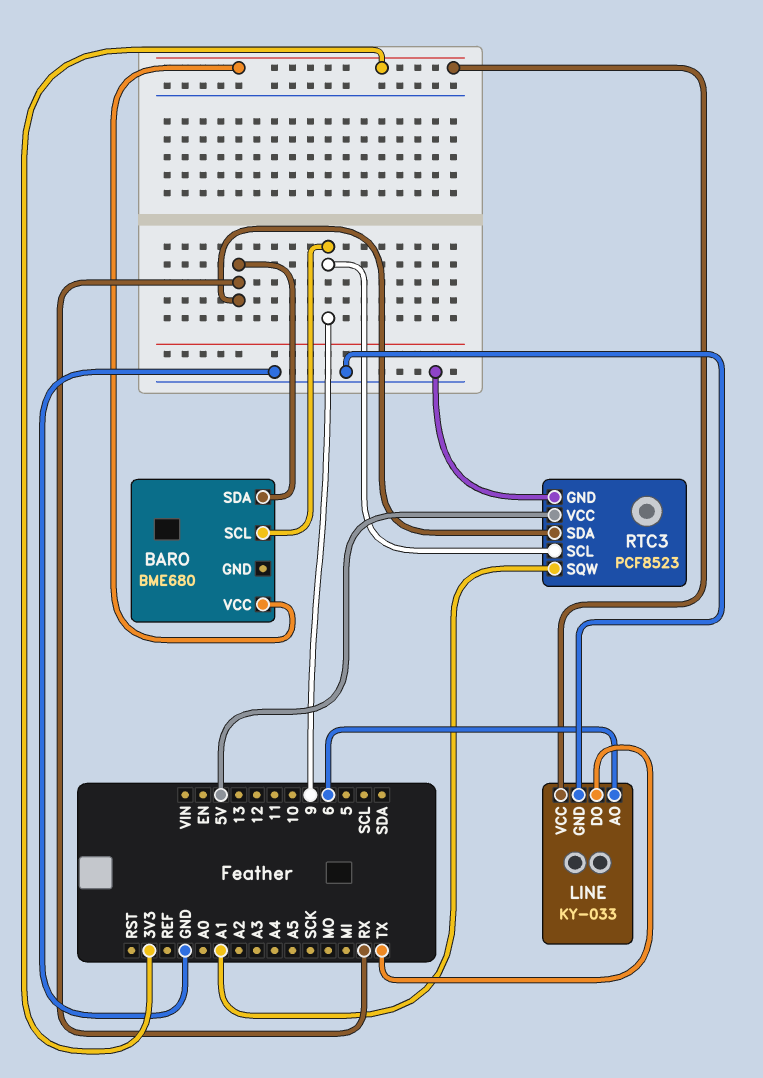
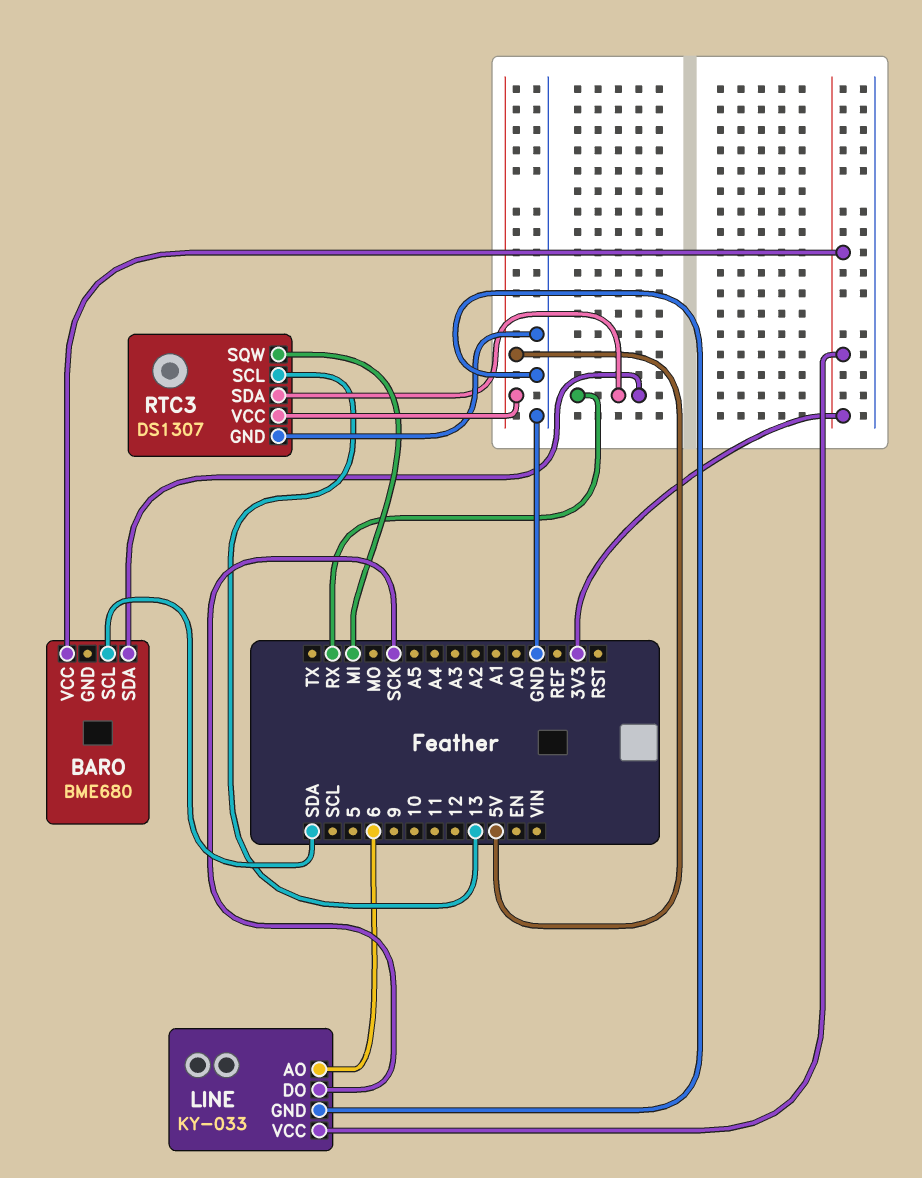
BARO pin SCL: 9 -> SDA
LINE pin DO: TX -> SCK
RTC3: PCF8523 -> DS1307
RTC3 pin SCL: 9 -> 13
RTC3 pin SQW: A1 -> MI

